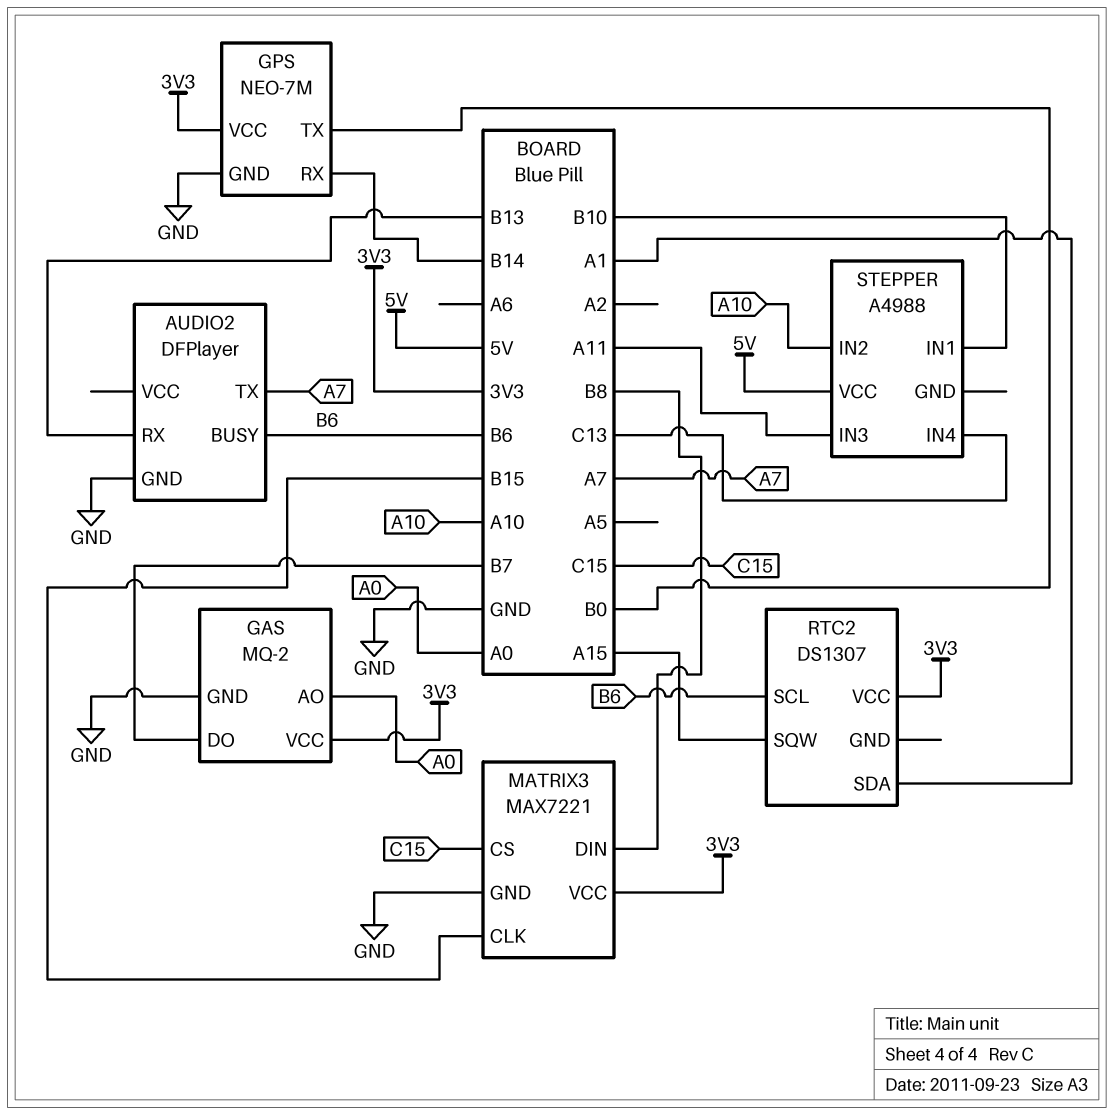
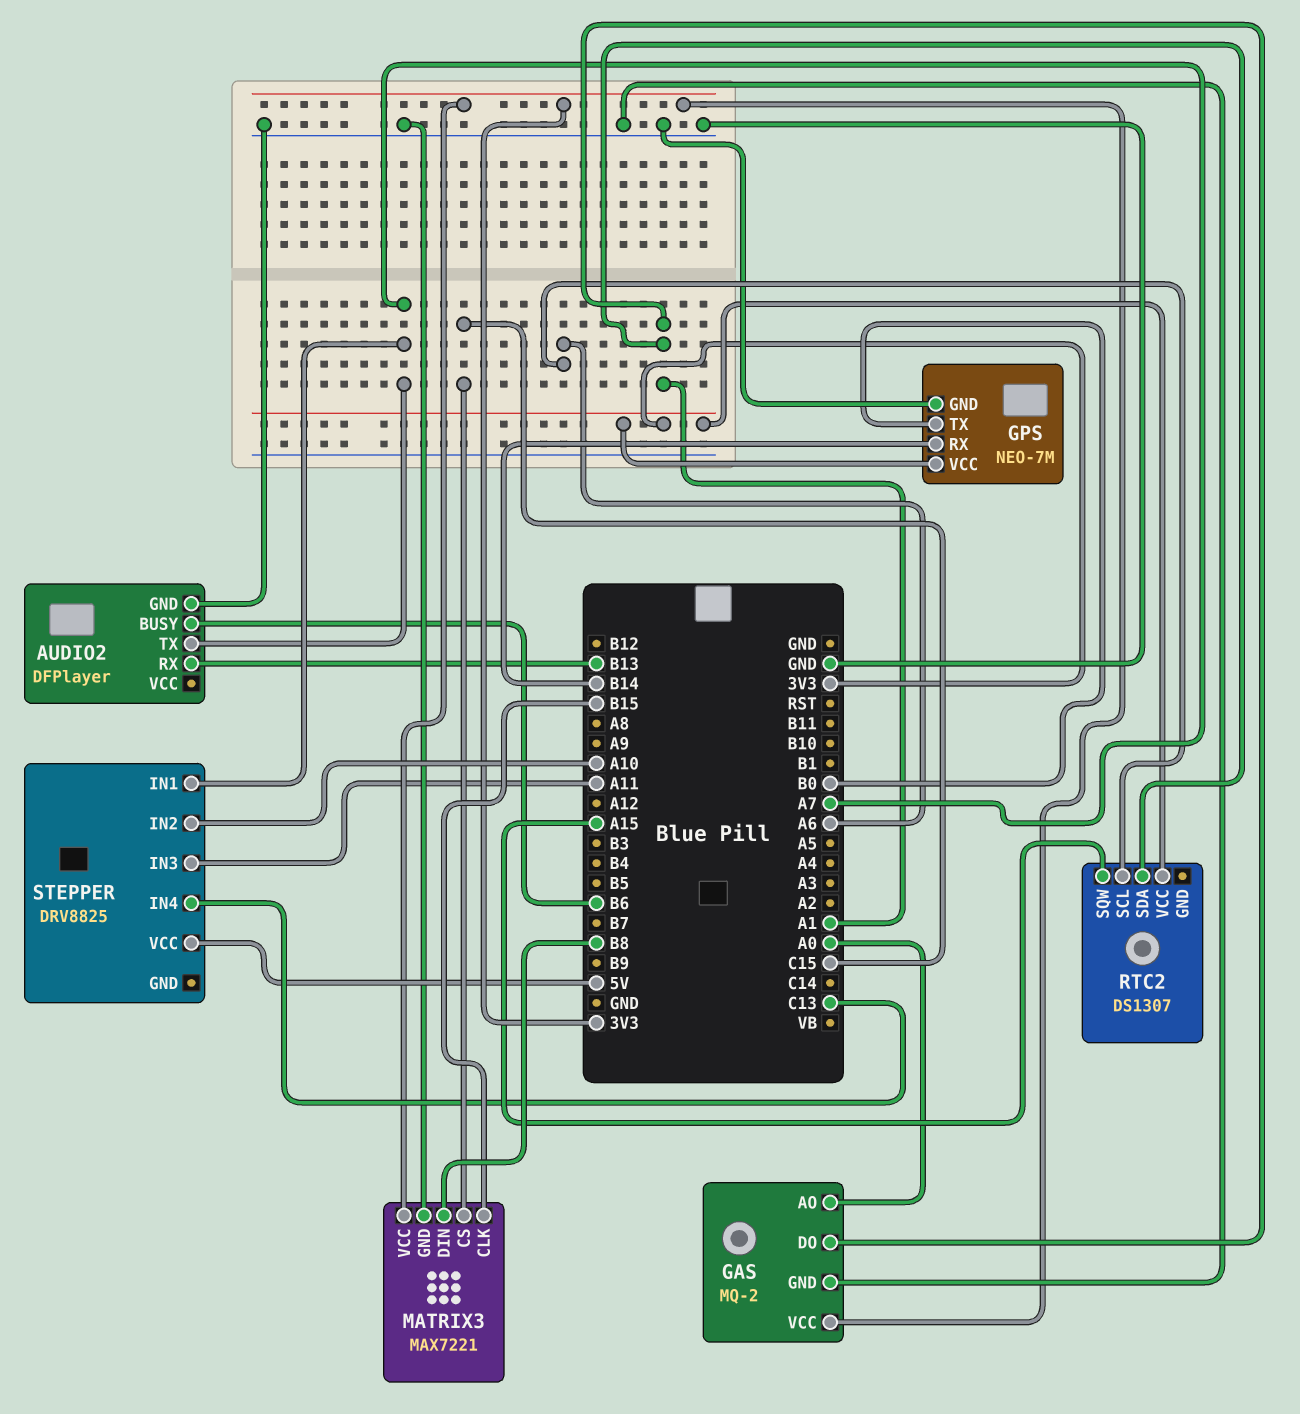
GAS pin DO: B7 -> A1
RTC2 pin SCL: B6 -> A6
STEPPER: A4988 -> DRV8825
STEPPER pin IN1: B10 -> A7

